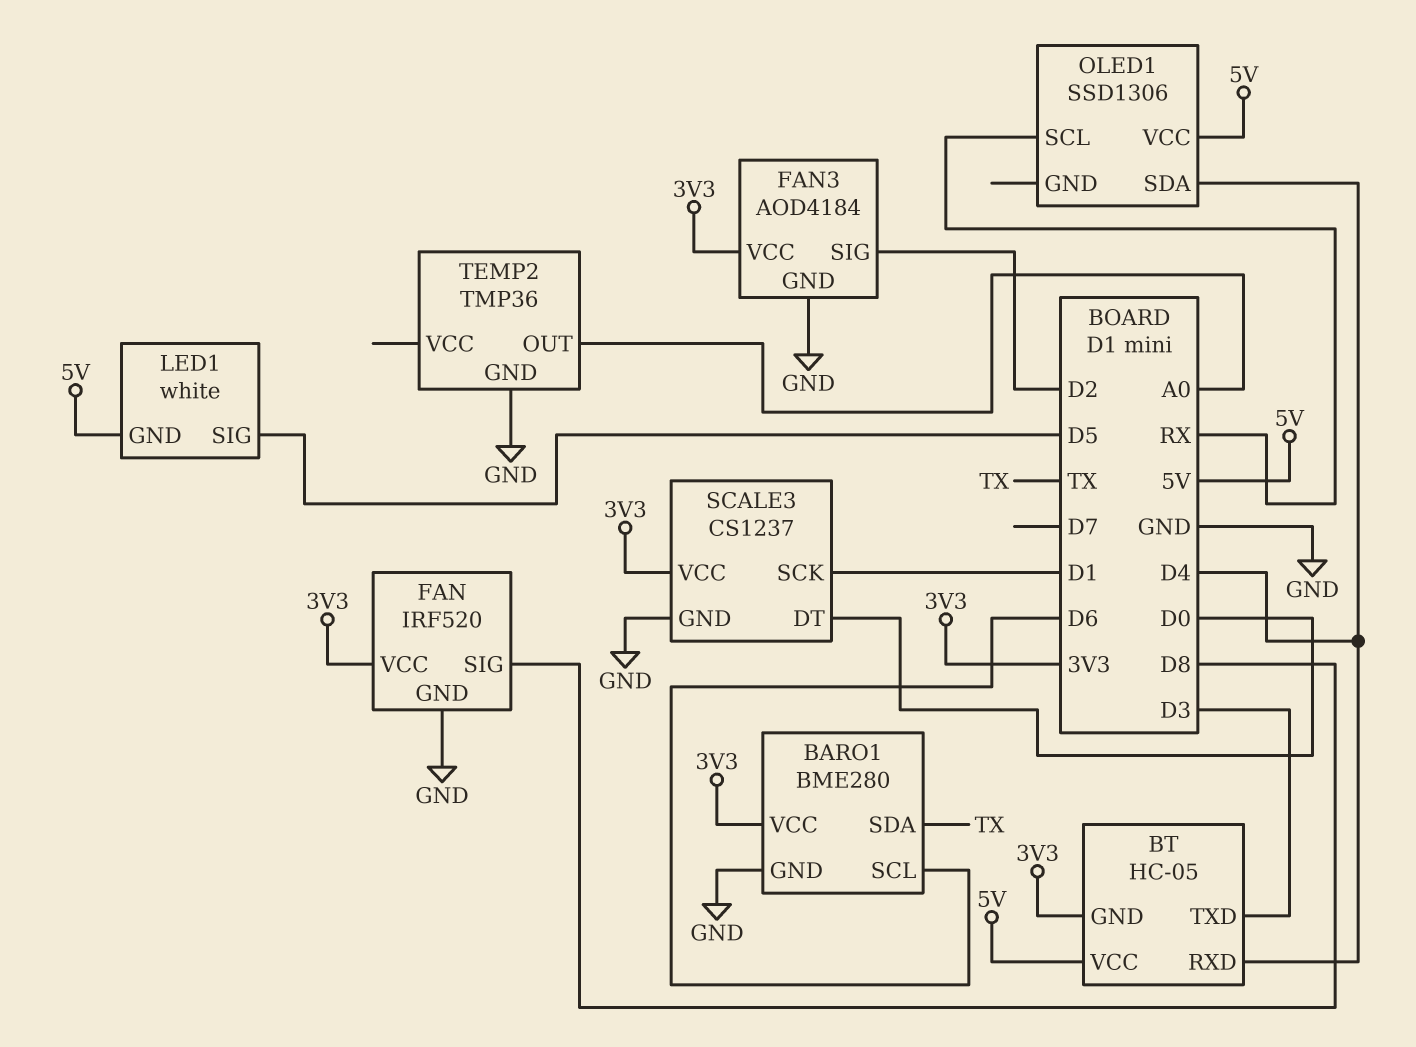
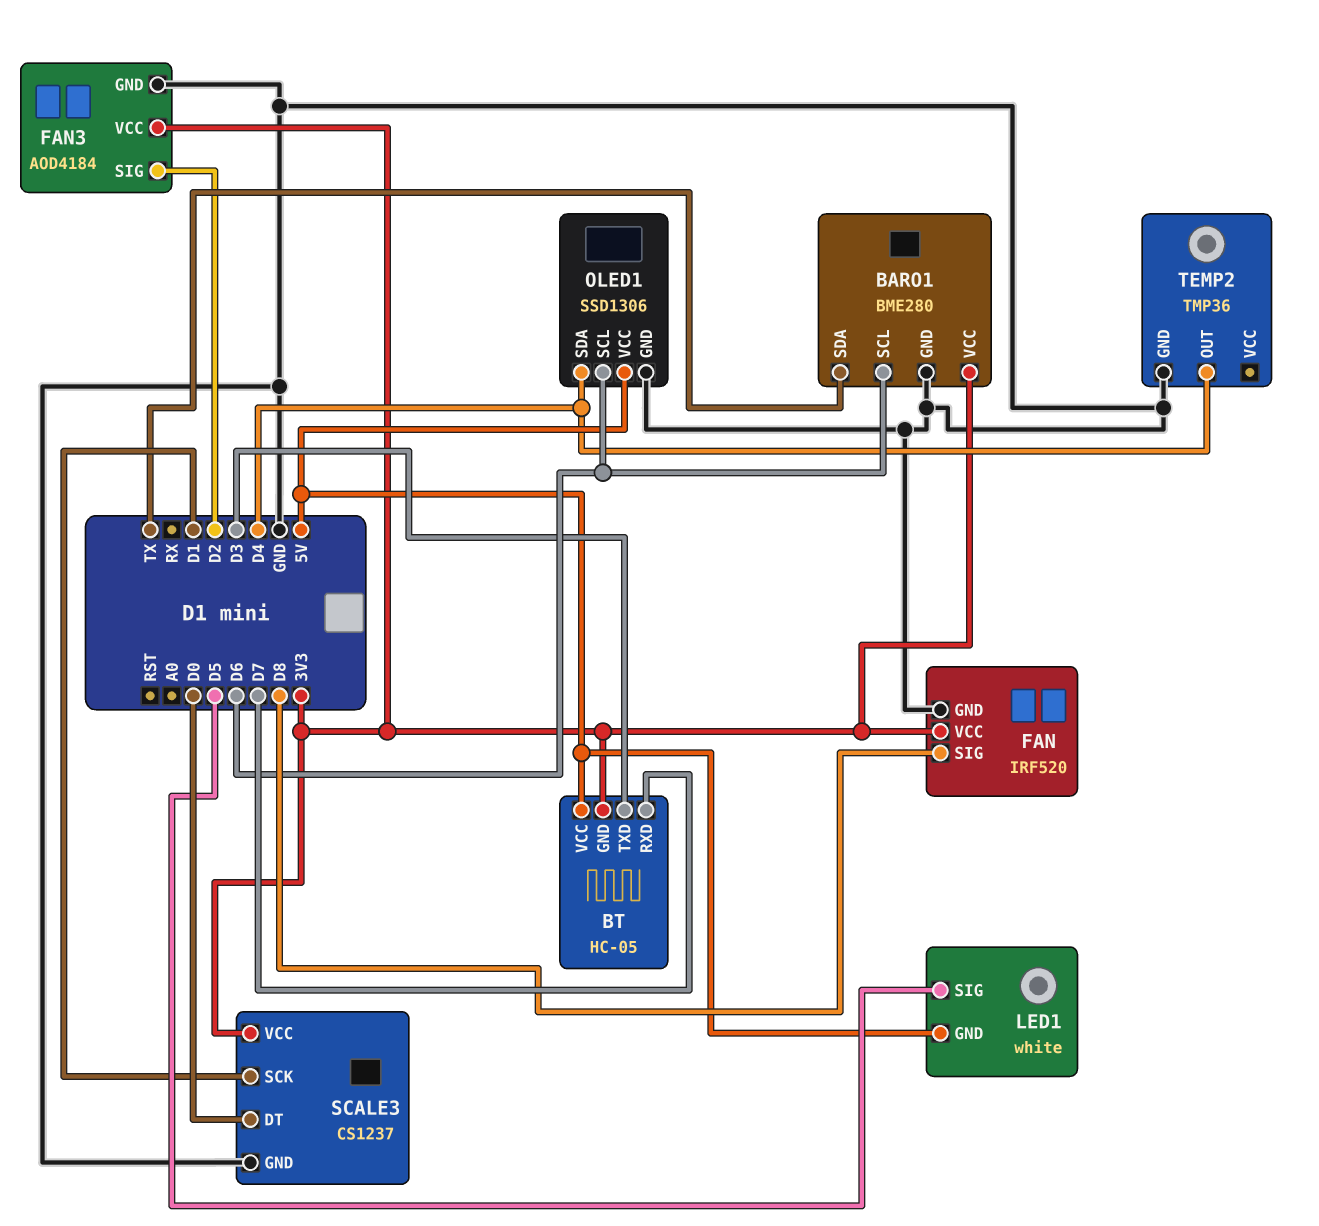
BT pin RXD: D4 -> D7
OLED1 pin GND: none -> GND
OLED1 pin SCL: RX -> D6
TEMP2 pin OUT: A0 -> D4

